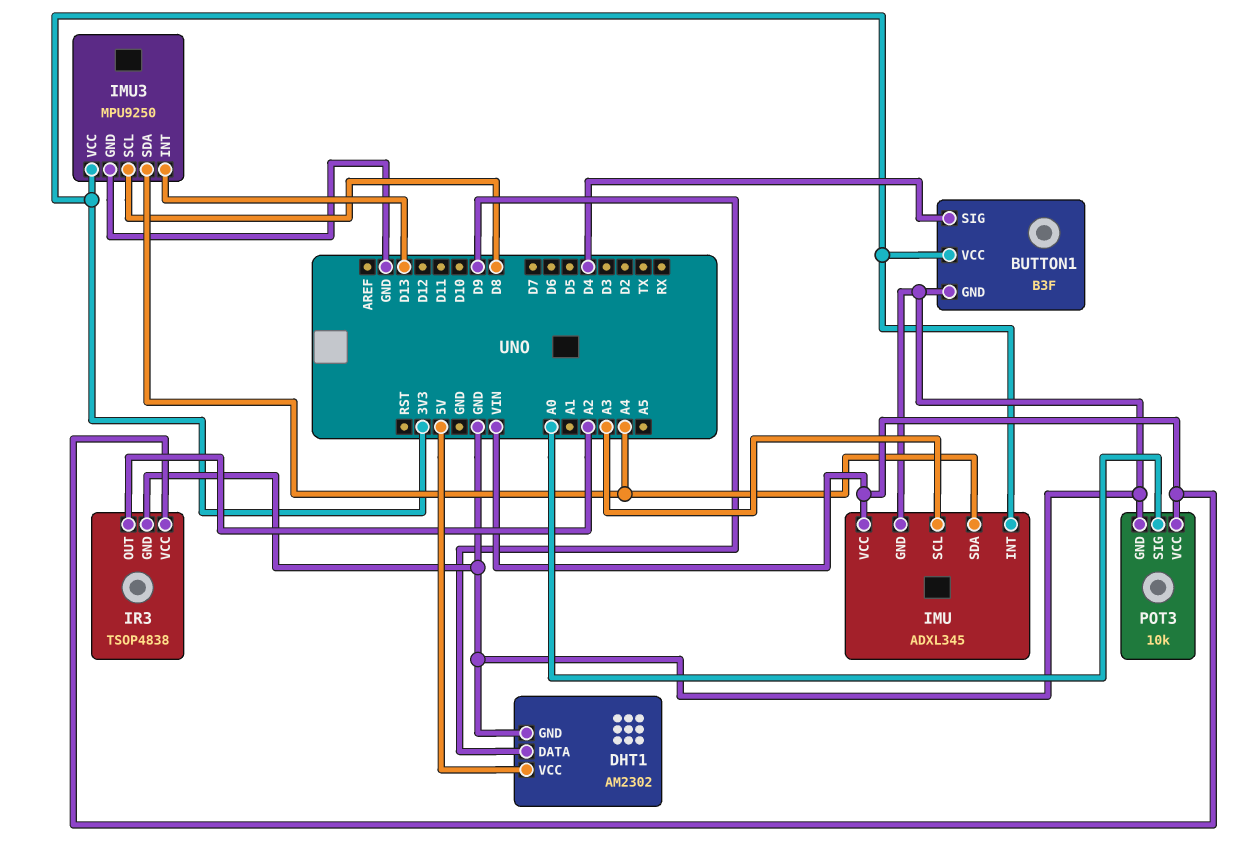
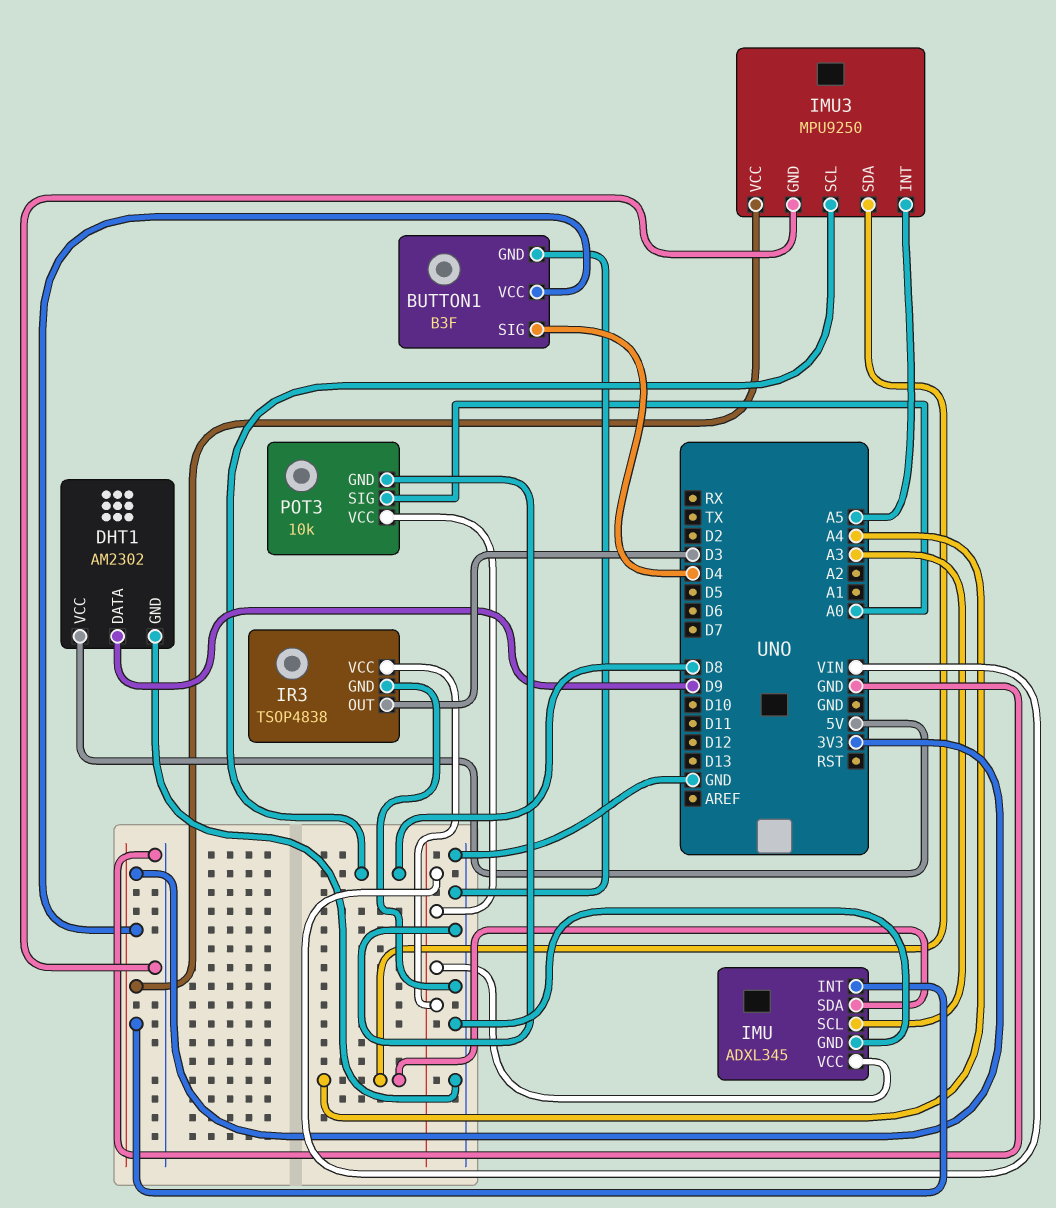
IMU3 pin INT: D13 -> A5
IR3 pin OUT: A2 -> D3

